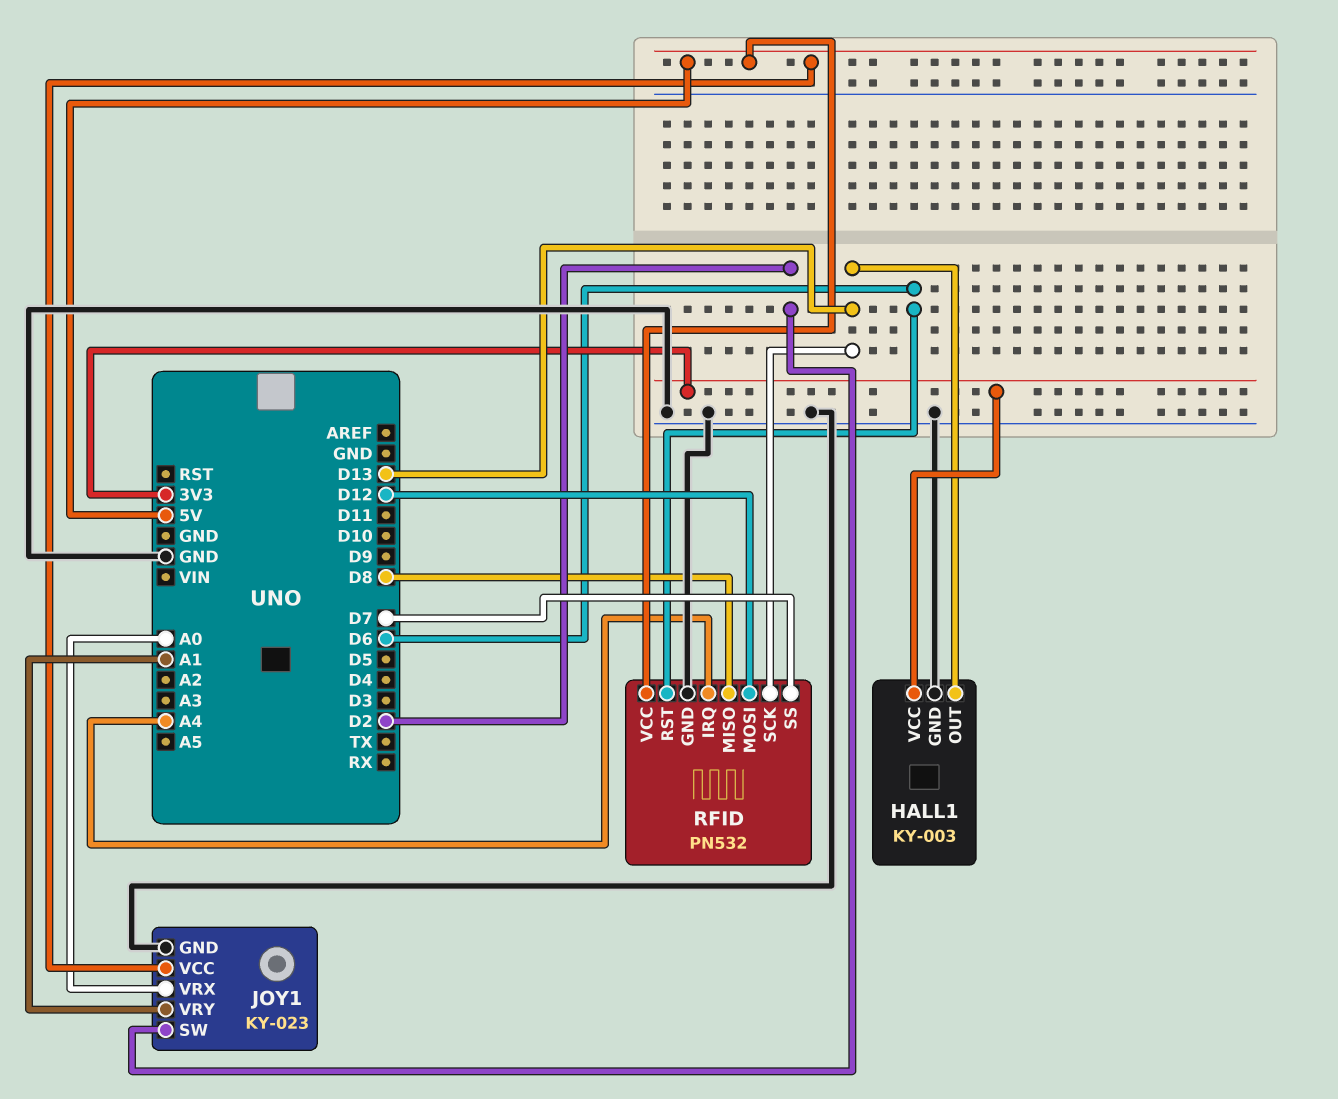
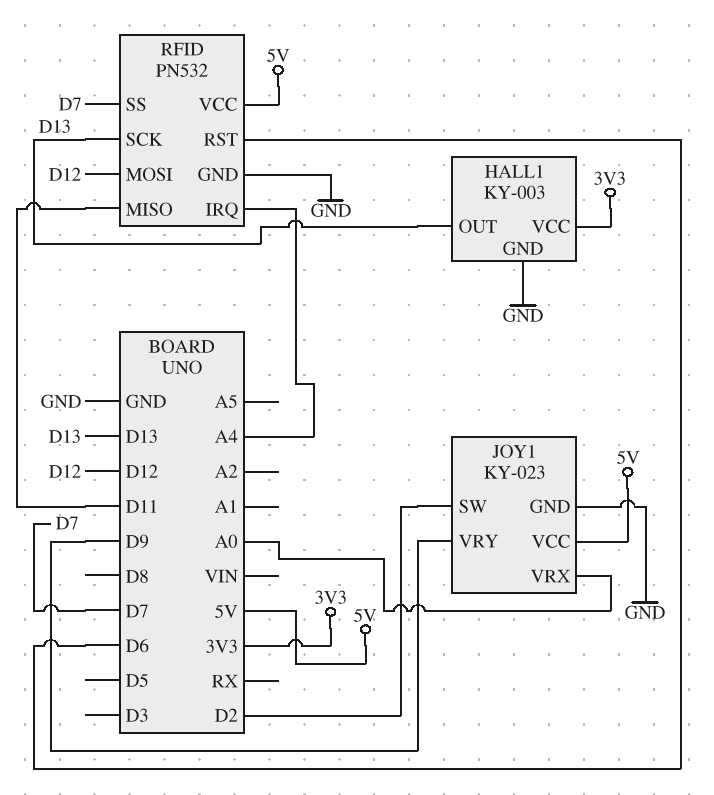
JOY1 pin VRY: A1 -> D9
RFID pin MISO: D8 -> D11

